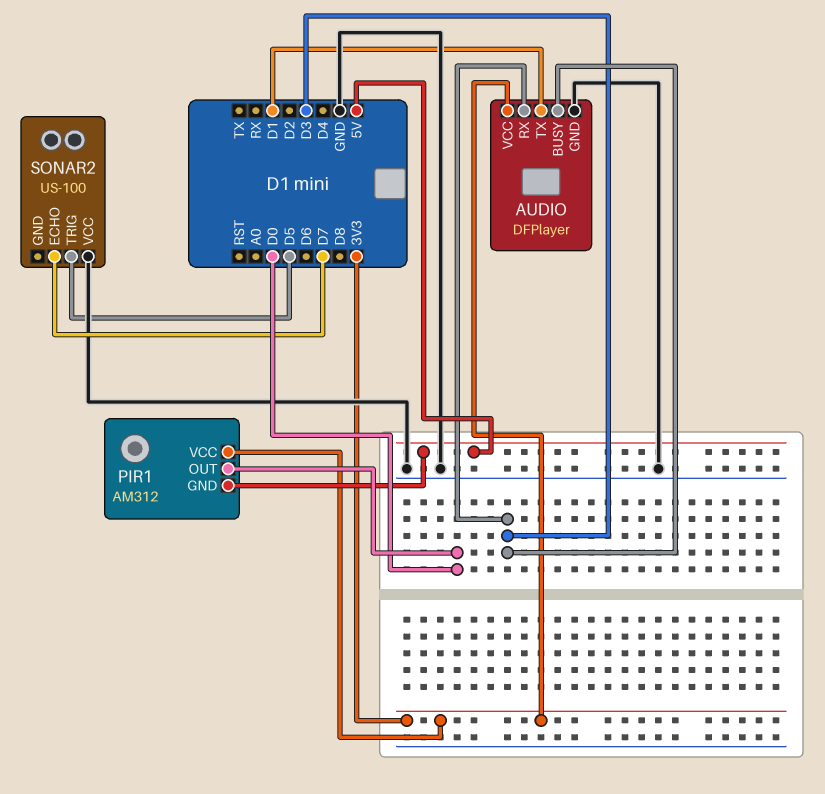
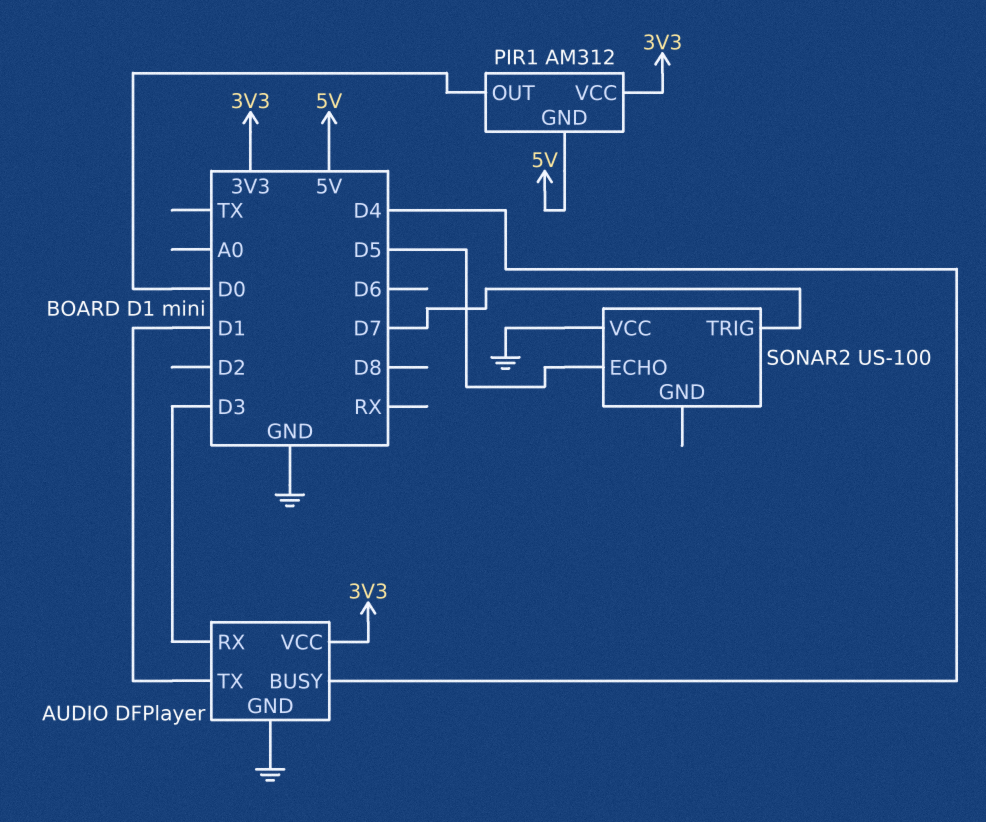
AUDIO pin BUSY: D3 -> D4
SONAR2 pin ECHO: D7 -> D5
SONAR2 pin TRIG: D5 -> D7

